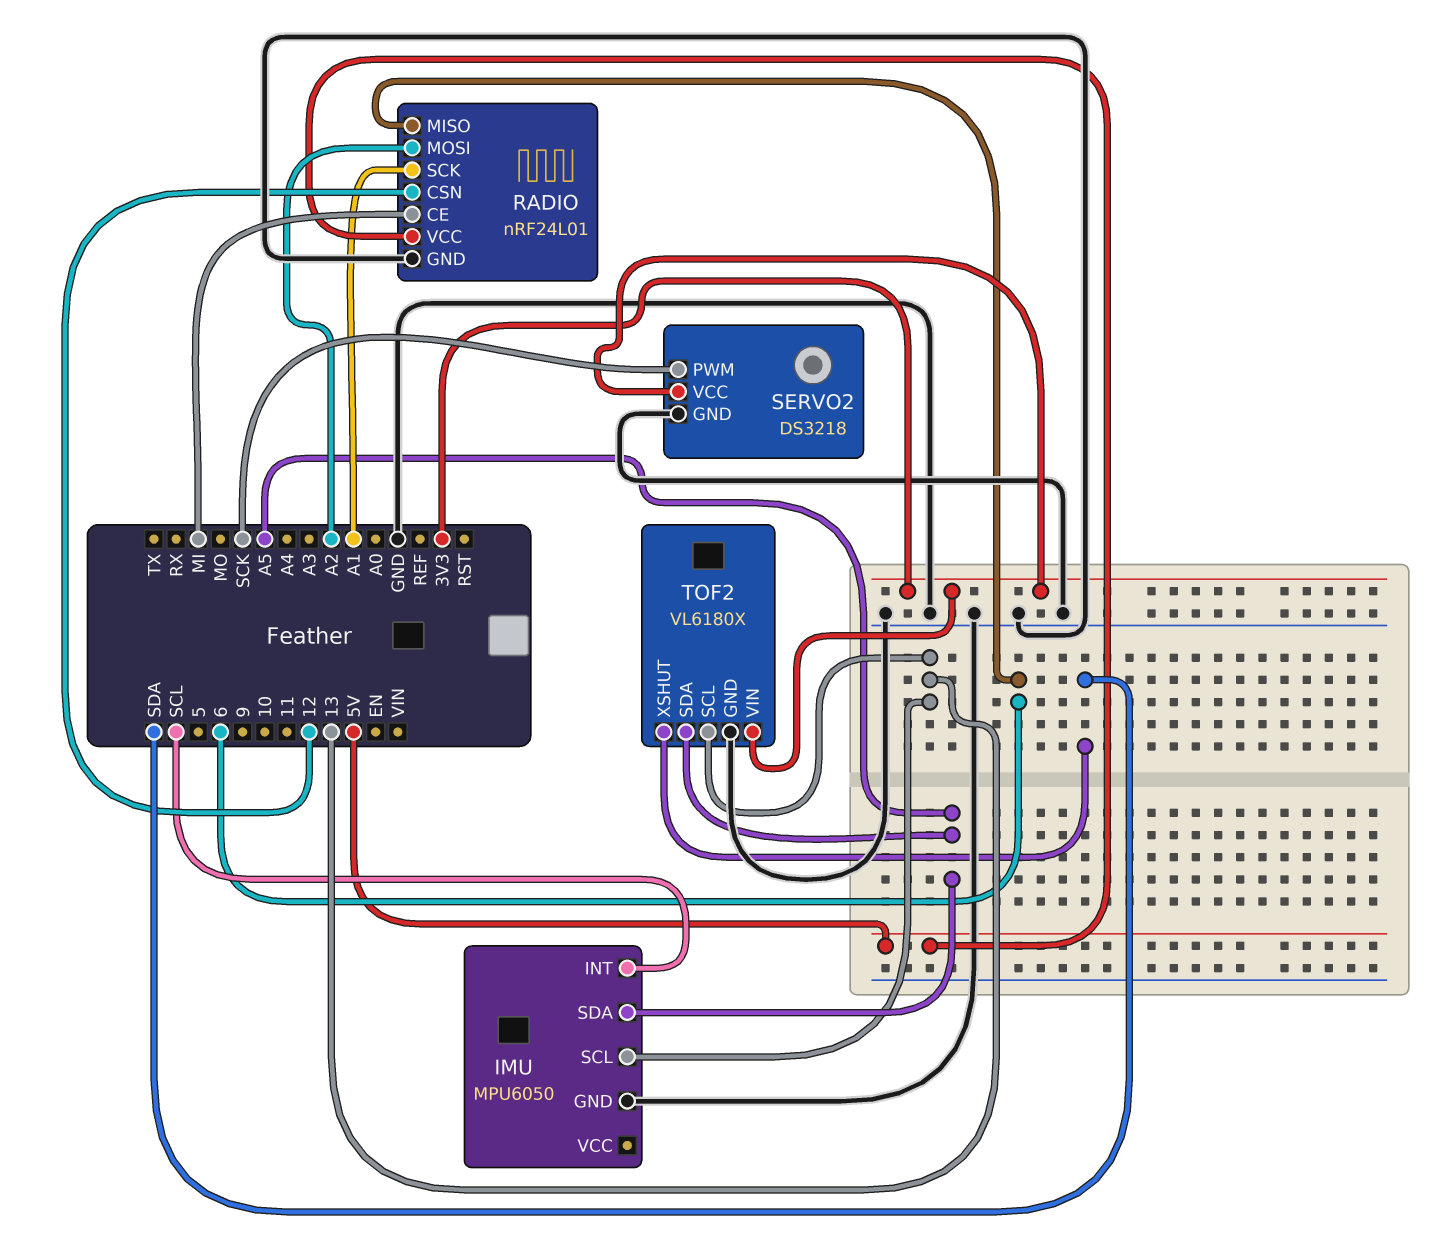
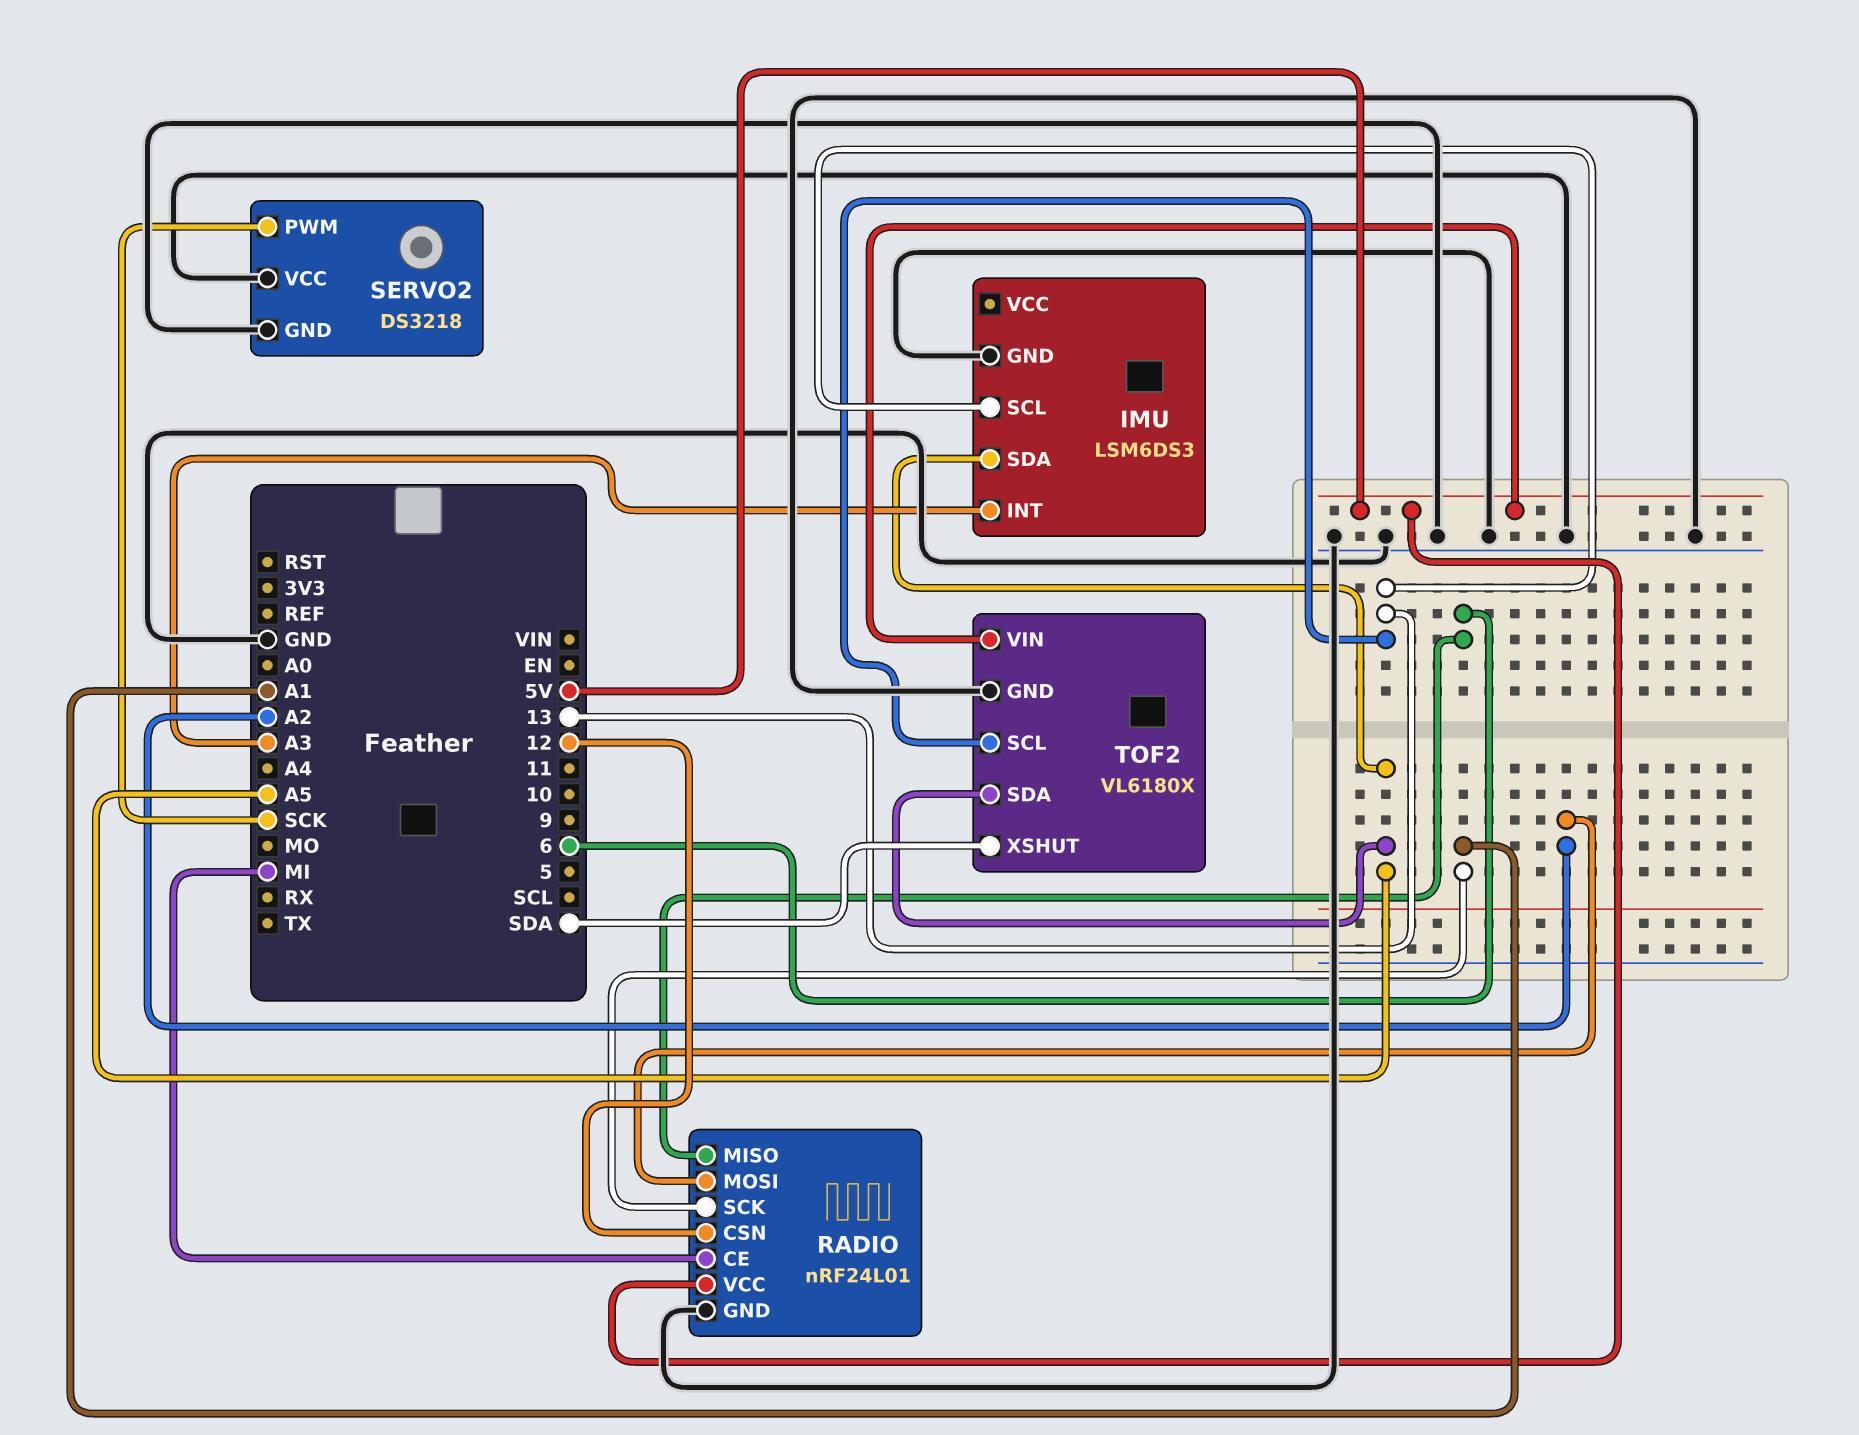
IMU: MPU6050 -> LSM6DS3
IMU pin INT: SCL -> A3
SERVO2 pin VCC: 3V3 -> GND
TOF2 pin VIN: 3V3 -> 5V

